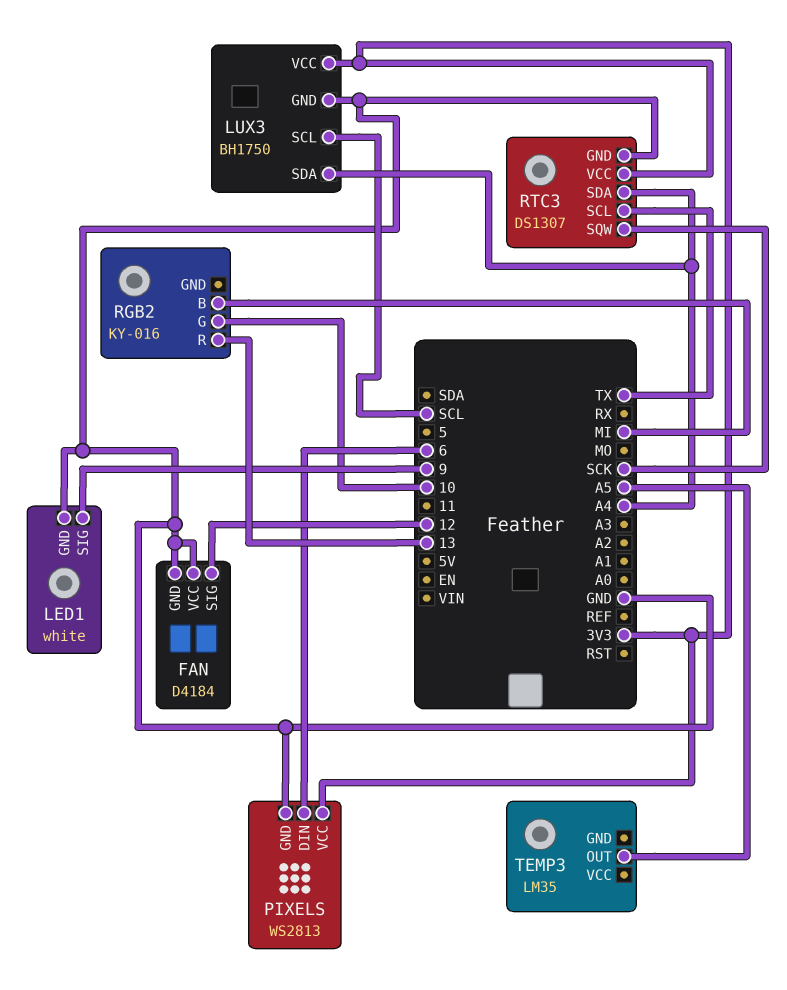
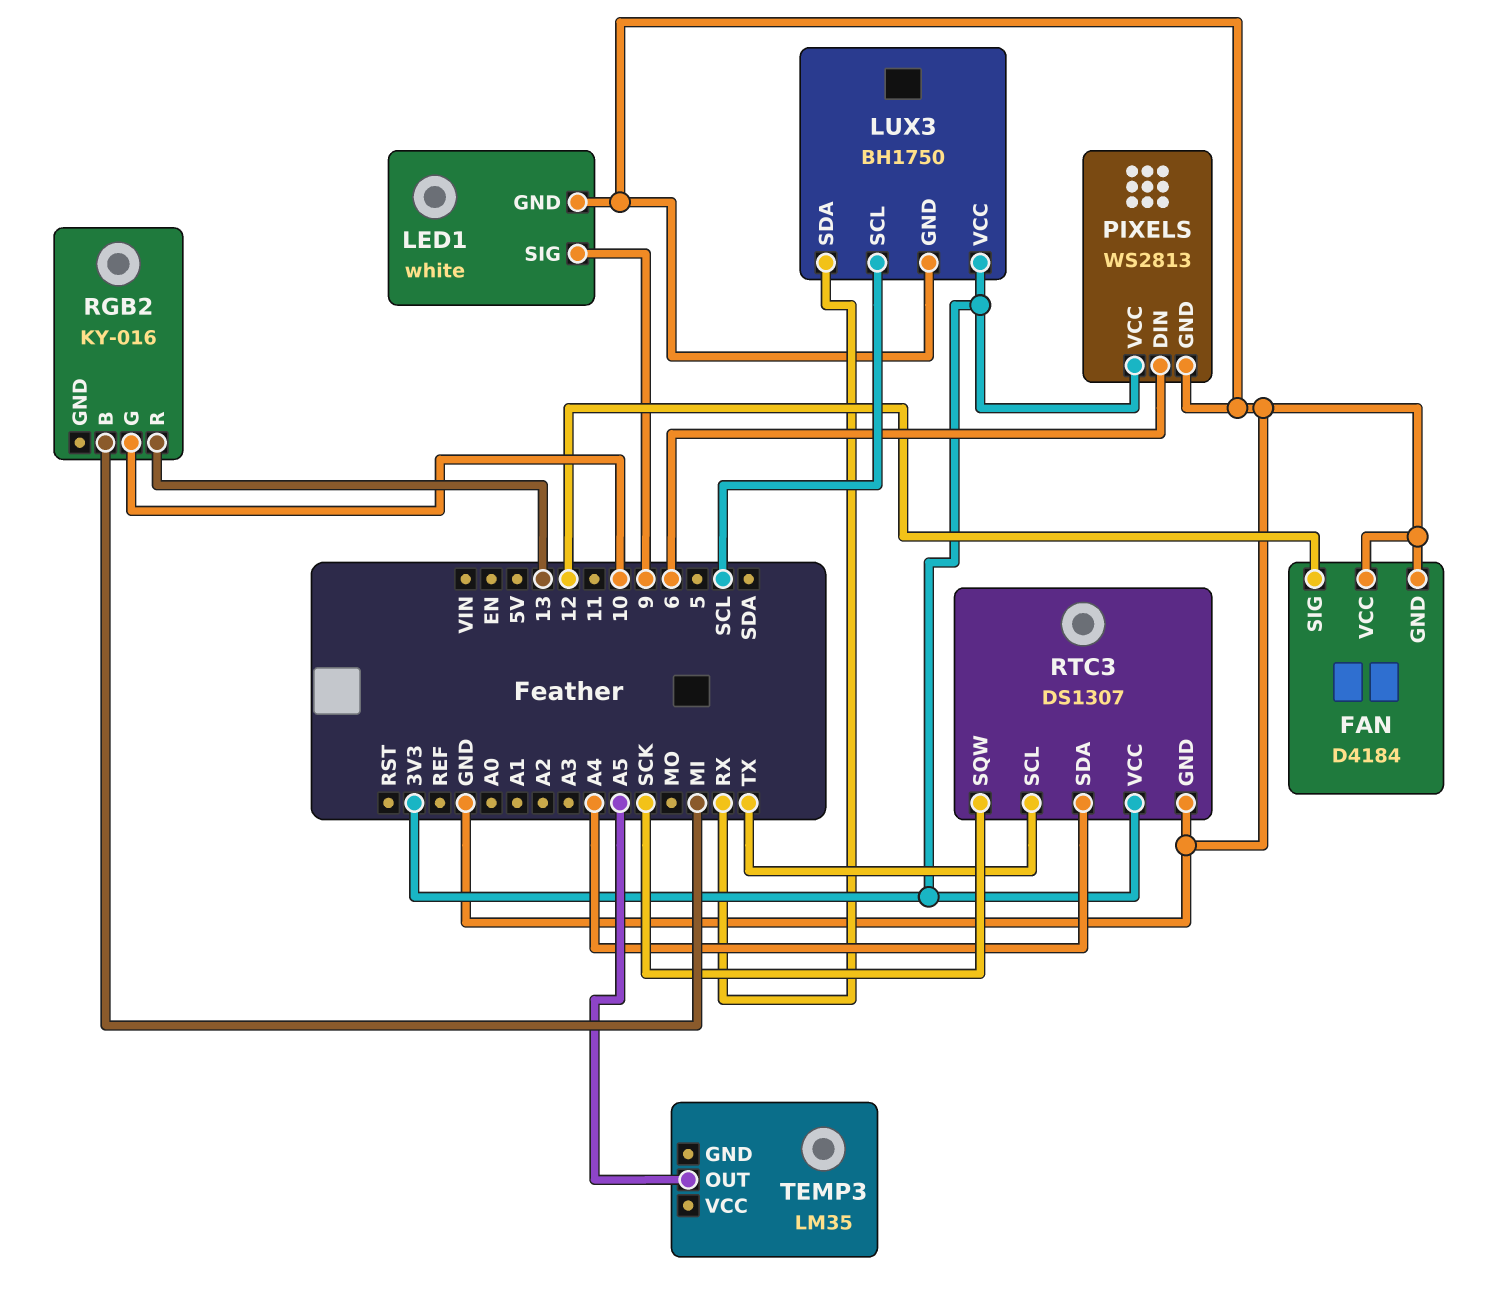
LUX3 pin SDA: A4 -> RX

